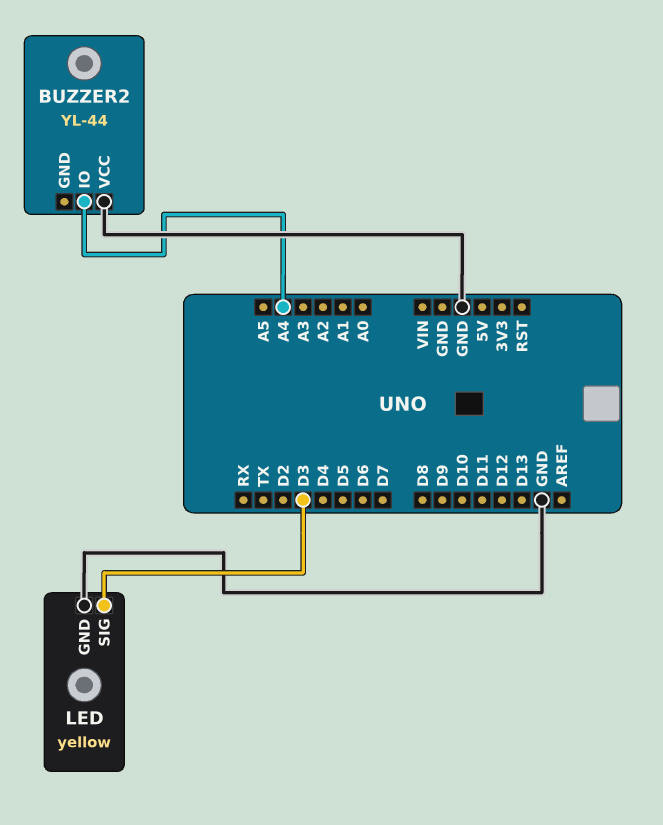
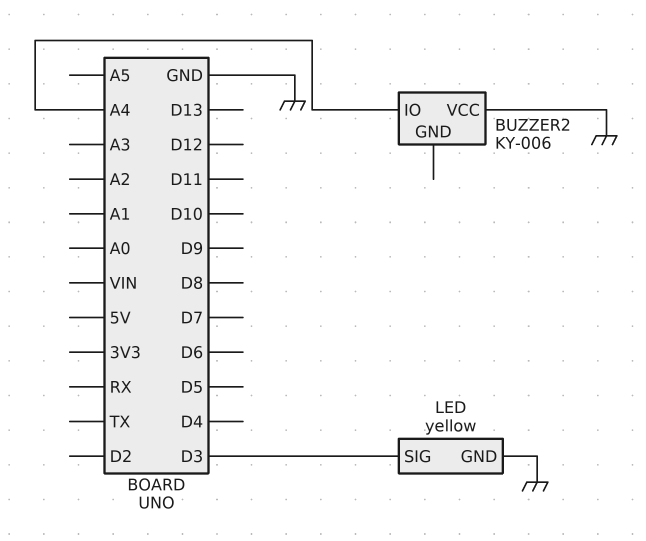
BUZZER2: YL-44 -> KY-006

